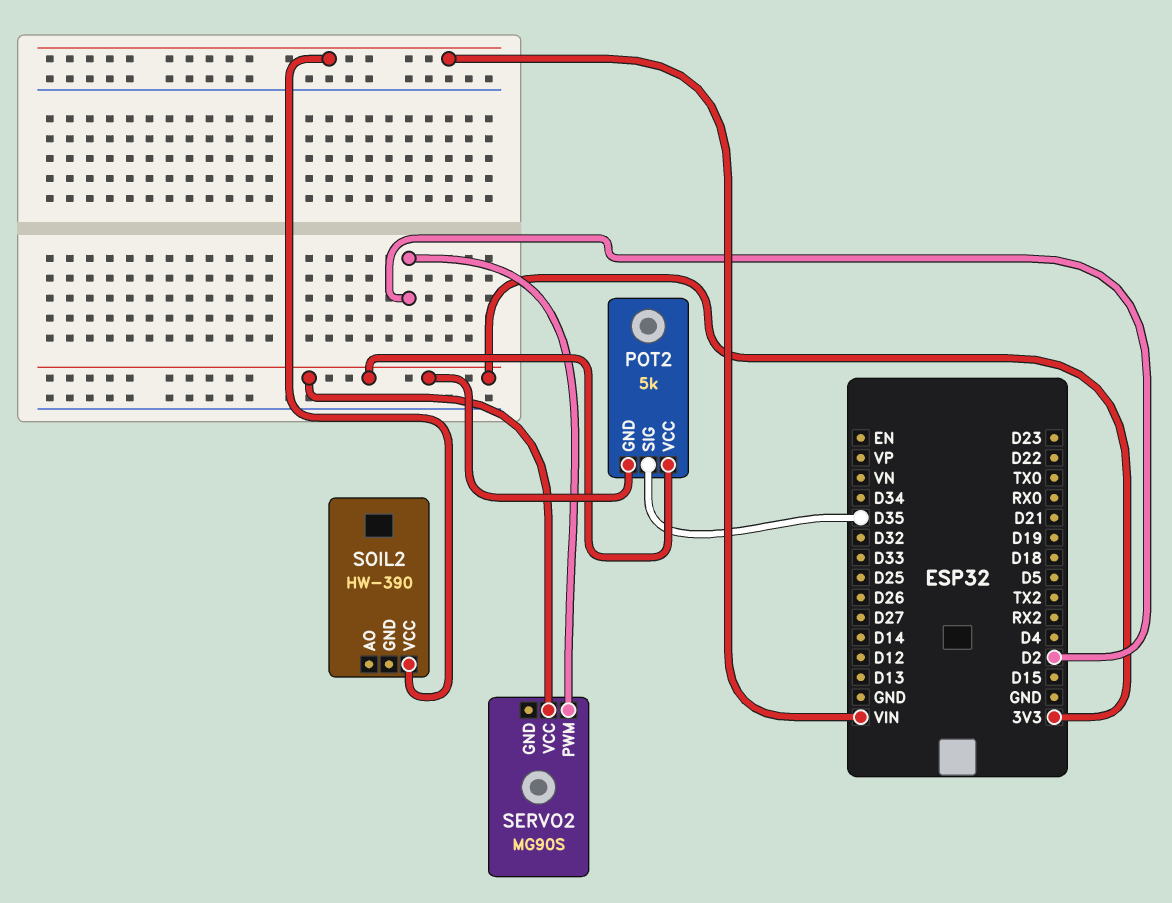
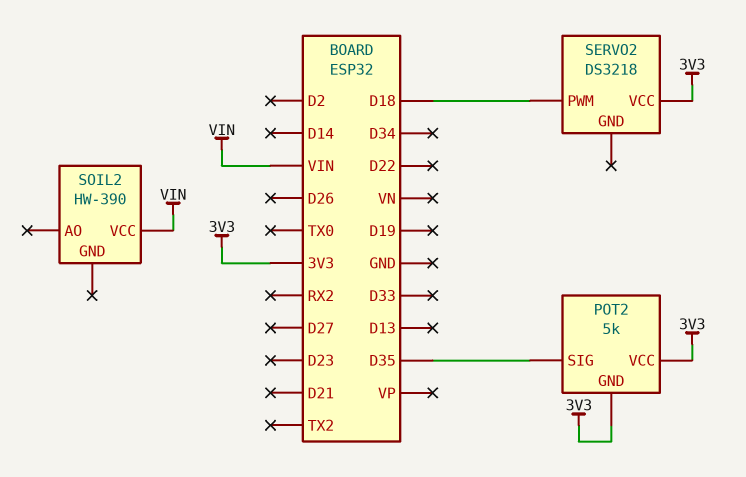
SERVO2: MG90S -> DS3218
SERVO2 pin PWM: D2 -> D18

